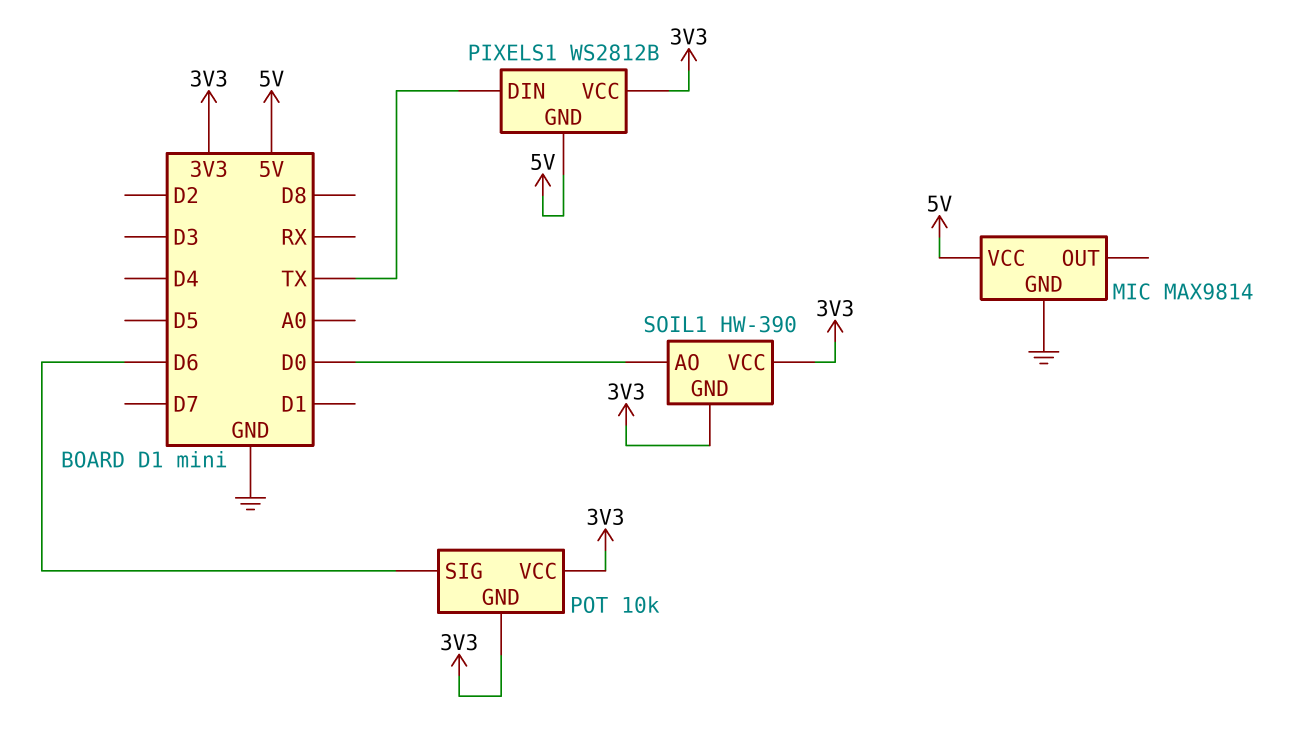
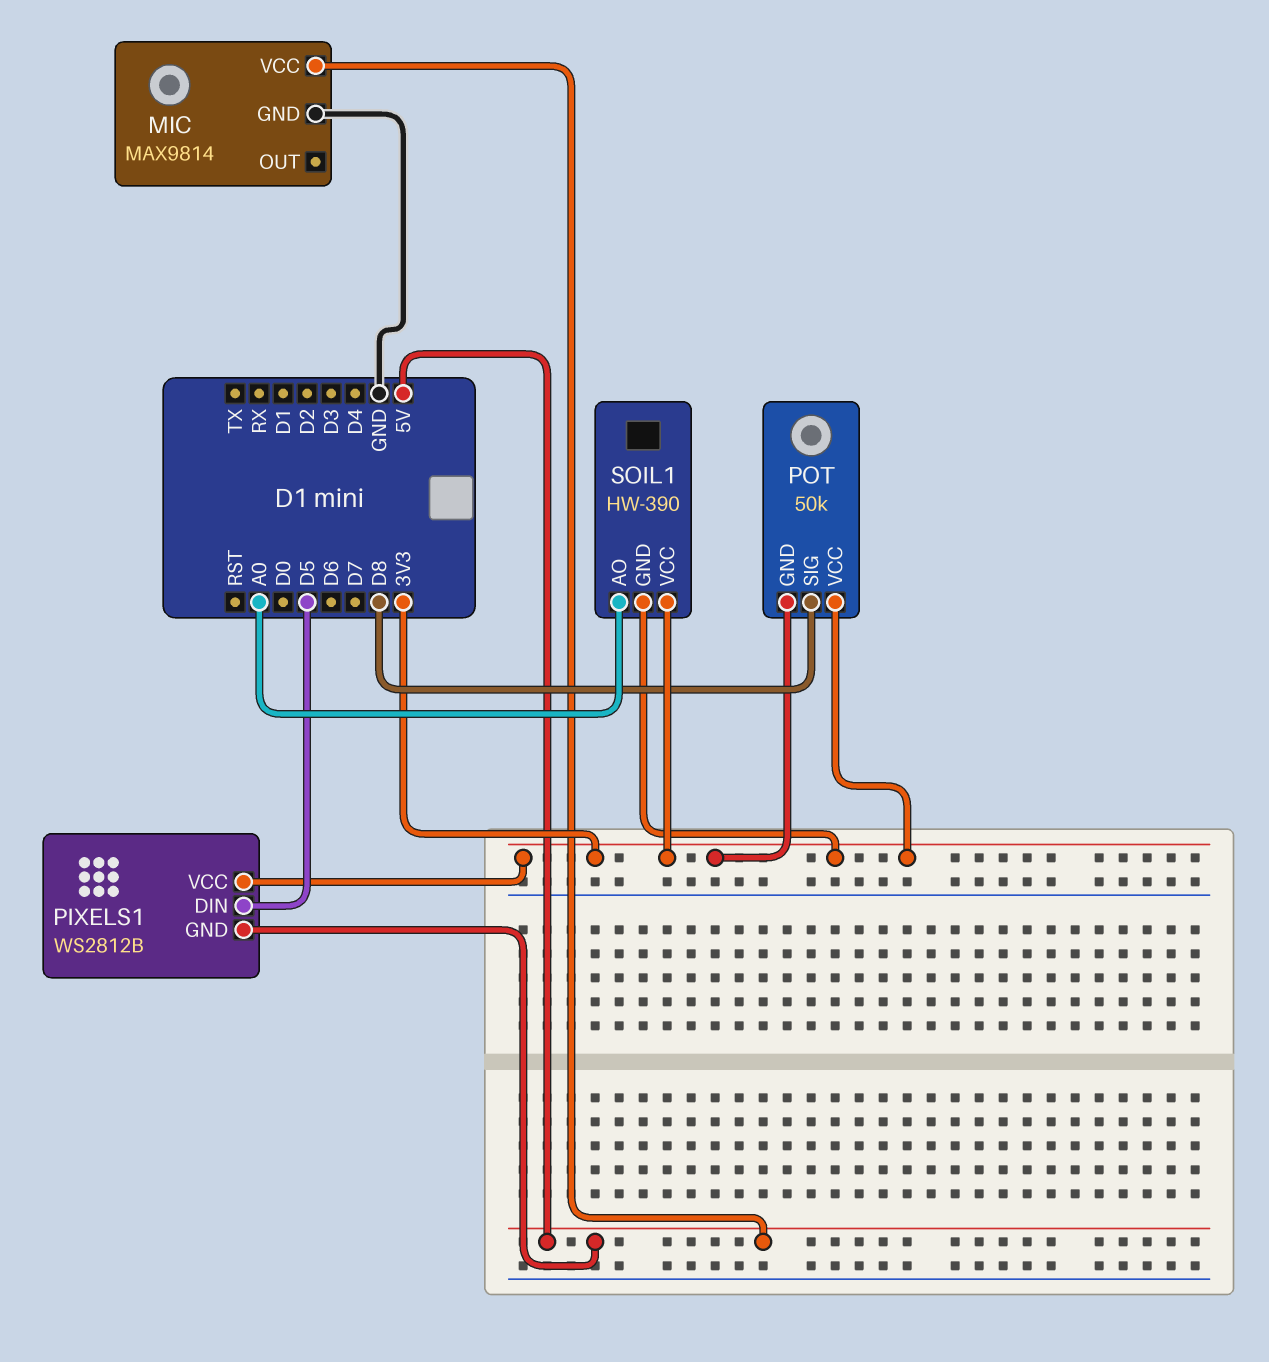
PIXELS1 pin DIN: TX -> D5
POT: 10k -> 50k
POT pin SIG: D6 -> D8
SOIL1 pin AO: D0 -> A0

